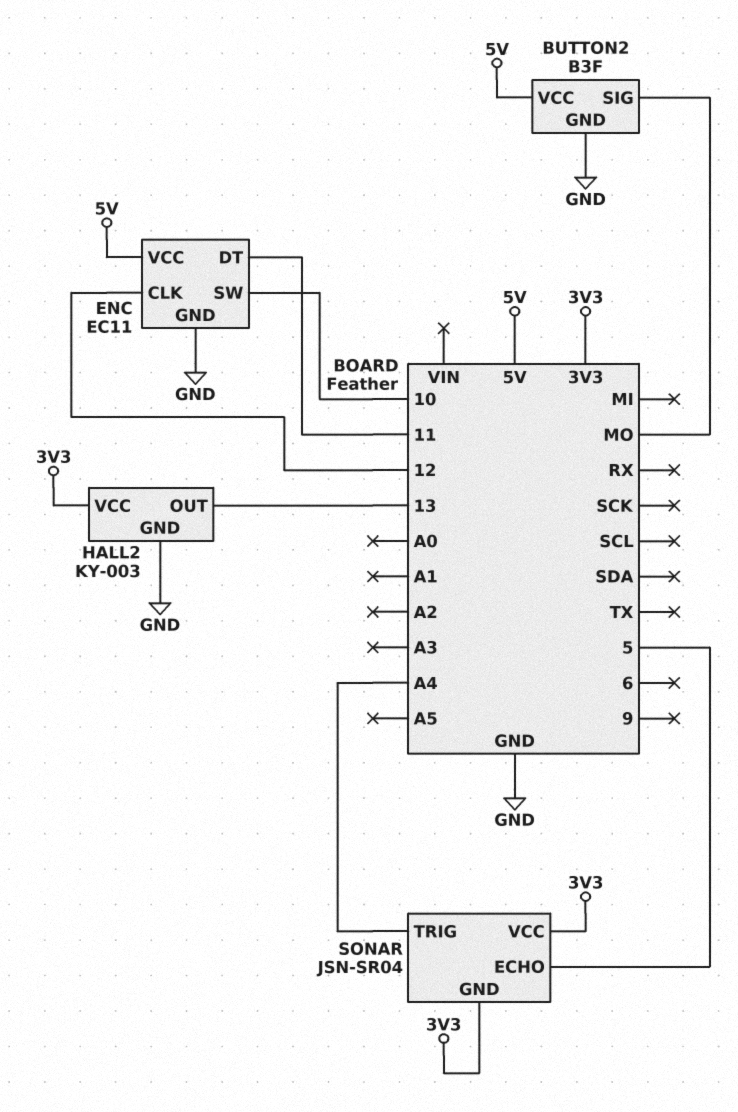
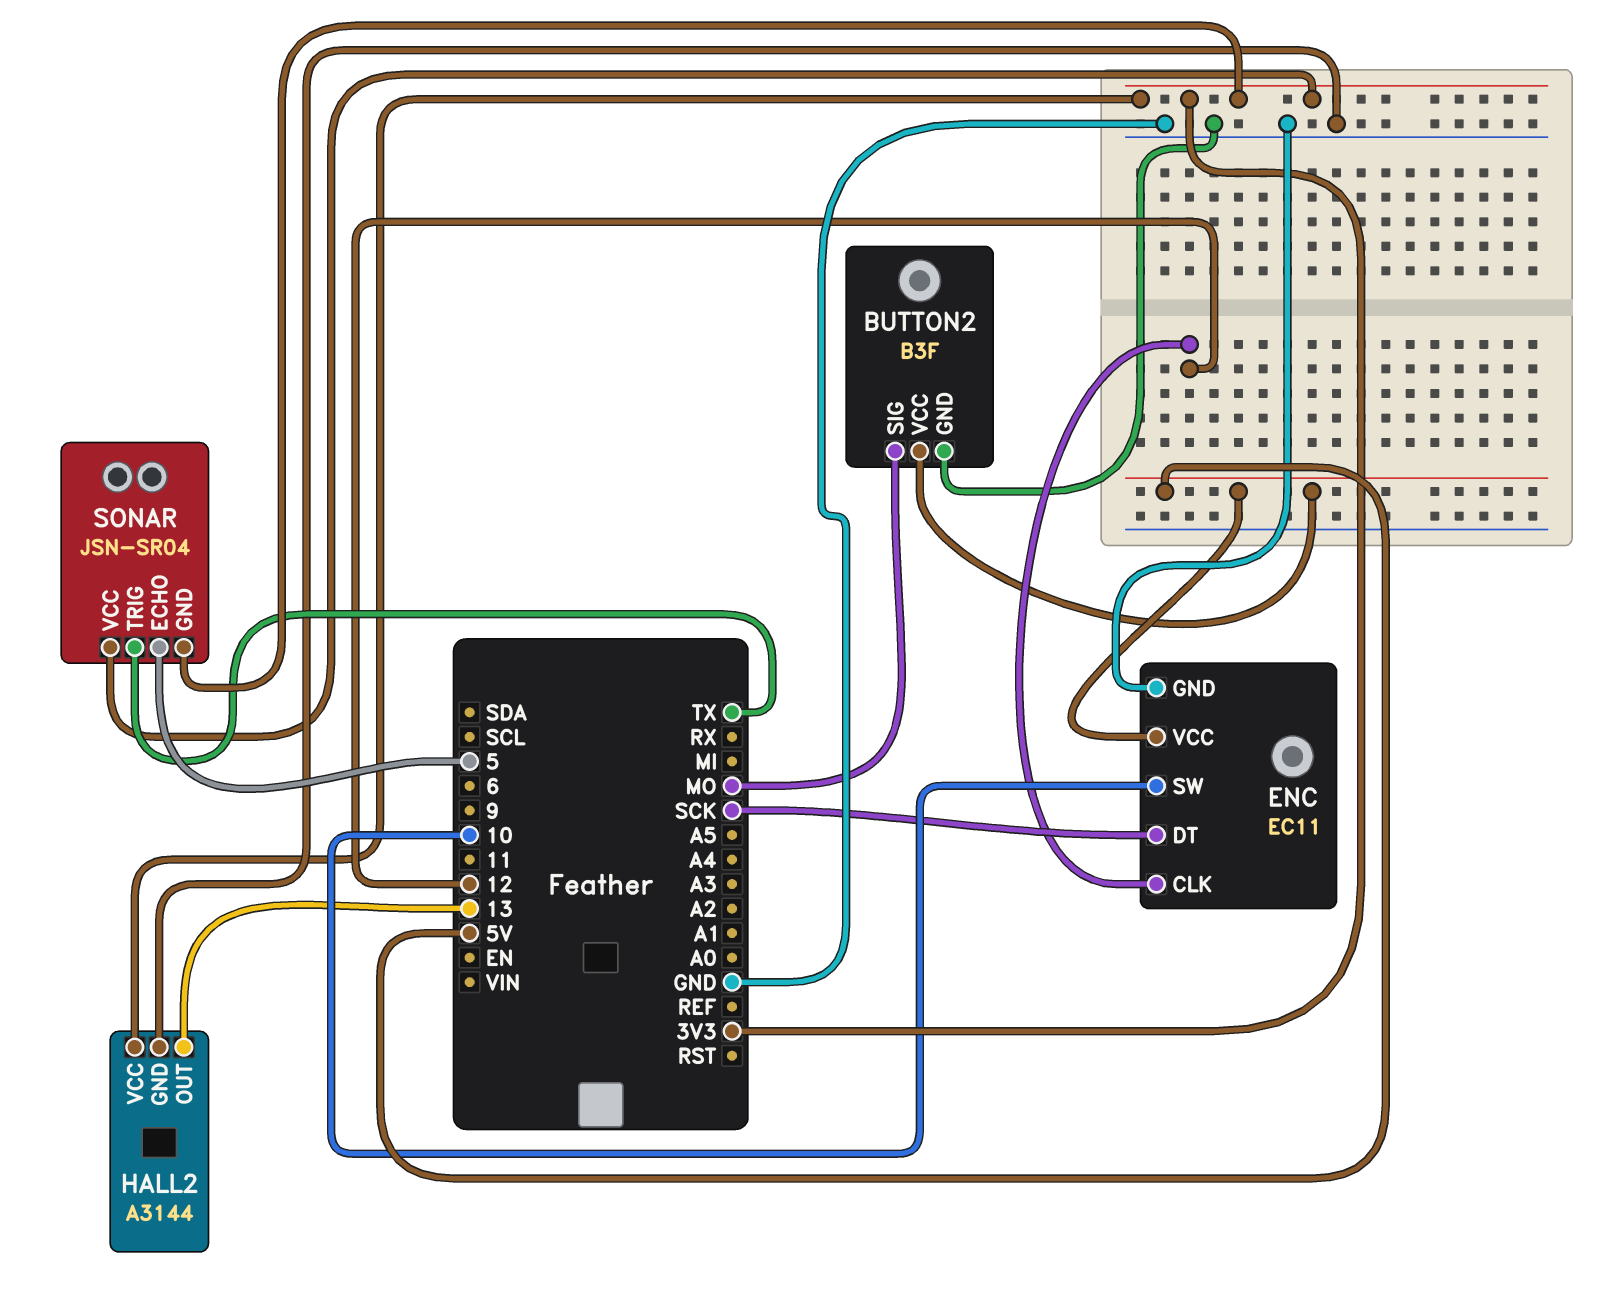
ENC pin DT: 11 -> SCK
HALL2: KY-003 -> A3144
SONAR pin TRIG: A4 -> TX

